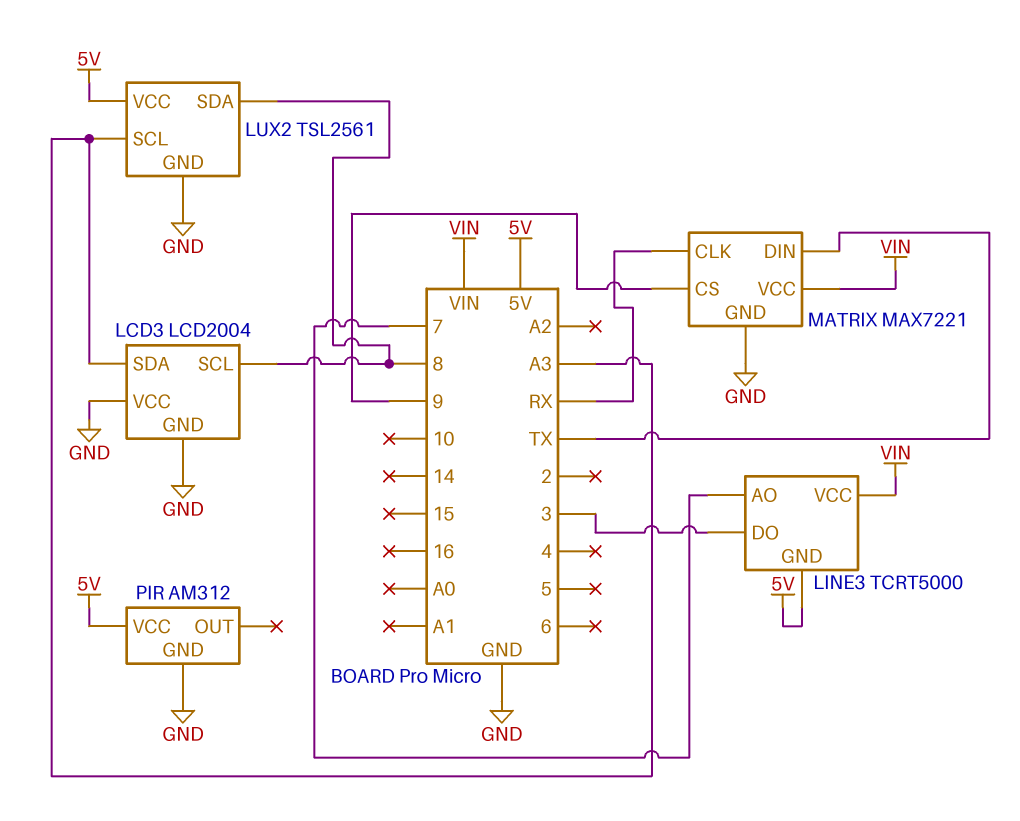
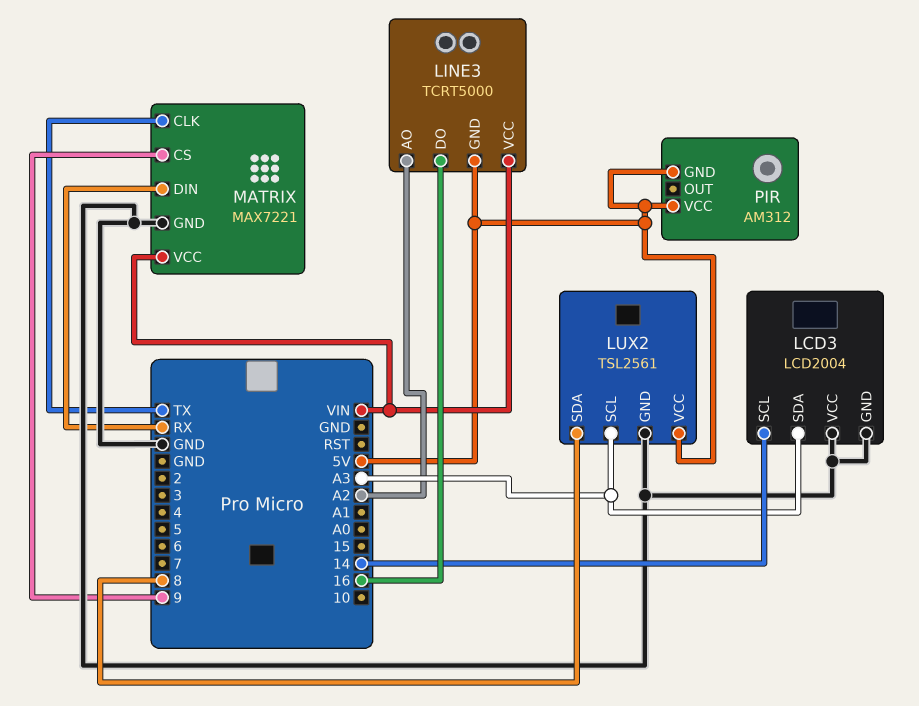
LCD3 pin SCL: 8 -> 14
LINE3 pin AO: 7 -> A2
LINE3 pin DO: 3 -> 16
MATRIX pin CLK: RX -> TX
MATRIX pin DIN: TX -> RX
PIR pin GND: GND -> 5V

